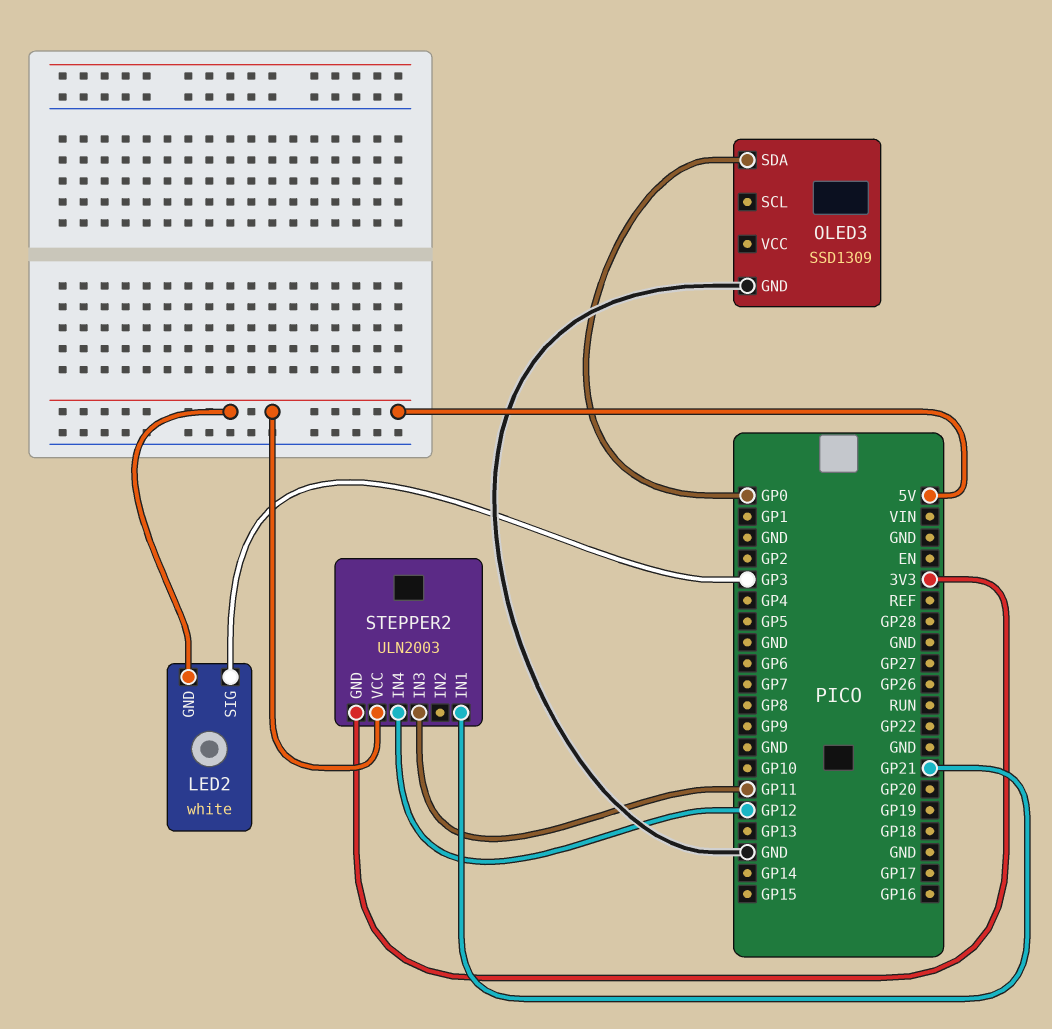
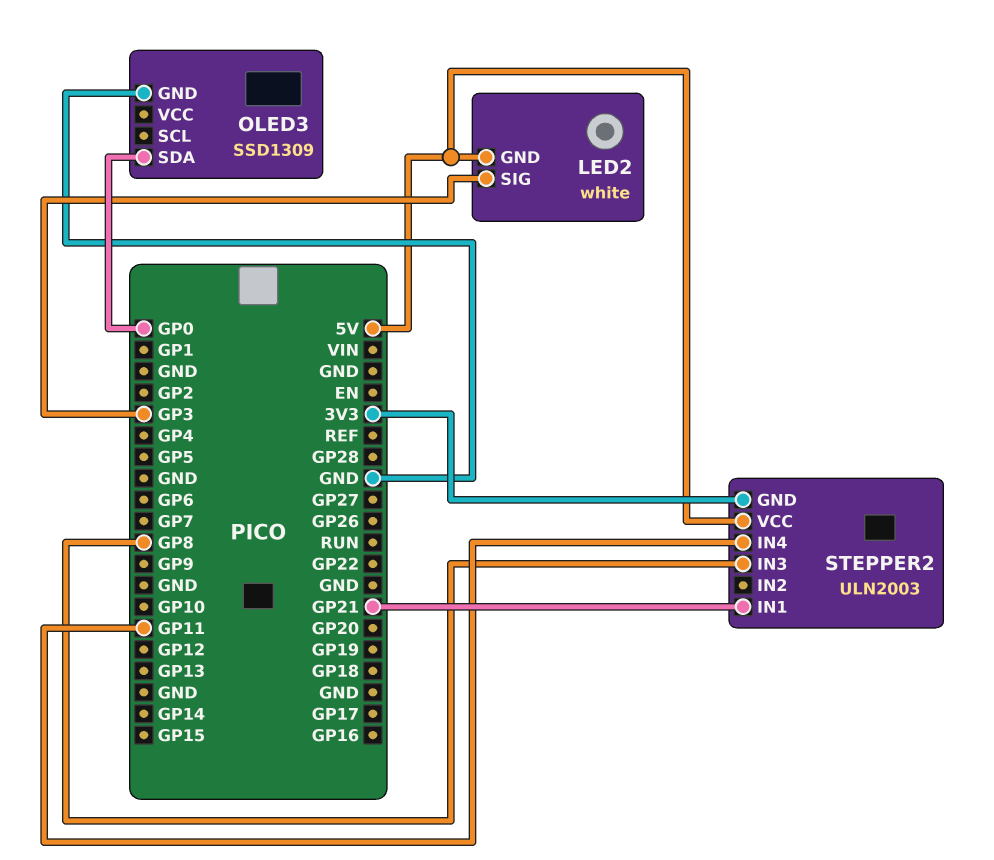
STEPPER2 pin IN3: GP11 -> GP8
STEPPER2 pin IN4: GP12 -> GP11

